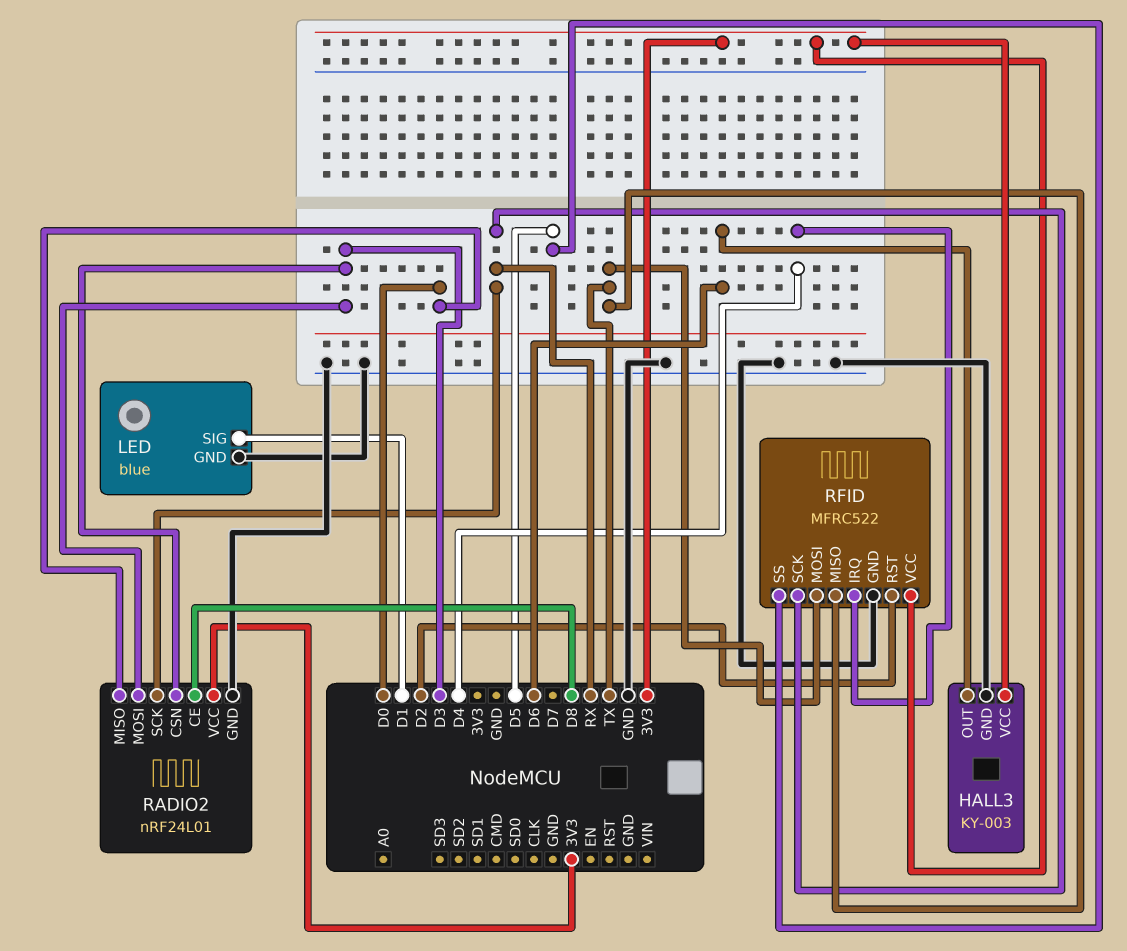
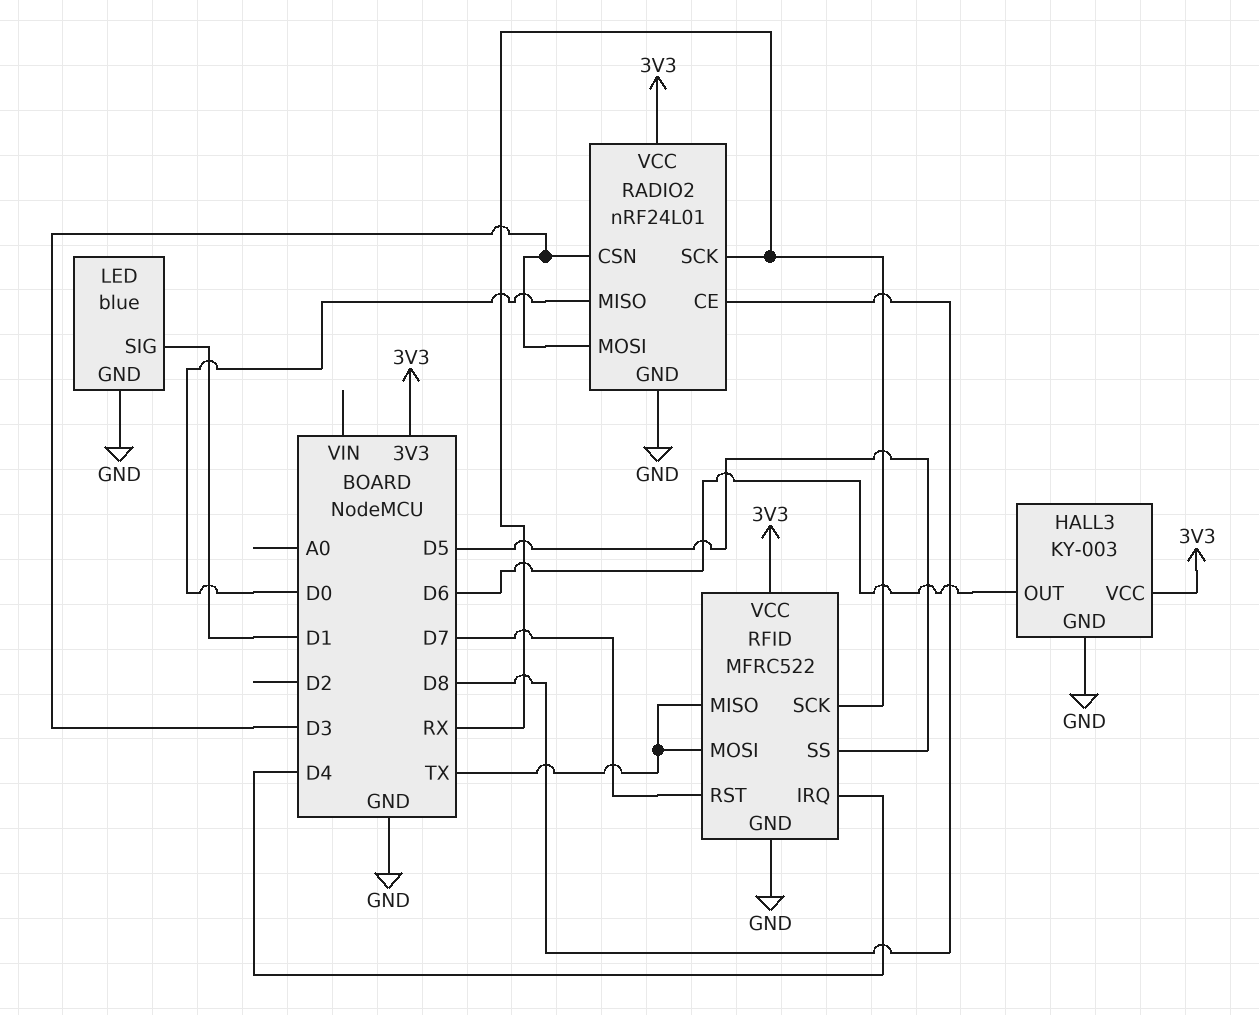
RFID pin RST: D2 -> D7

